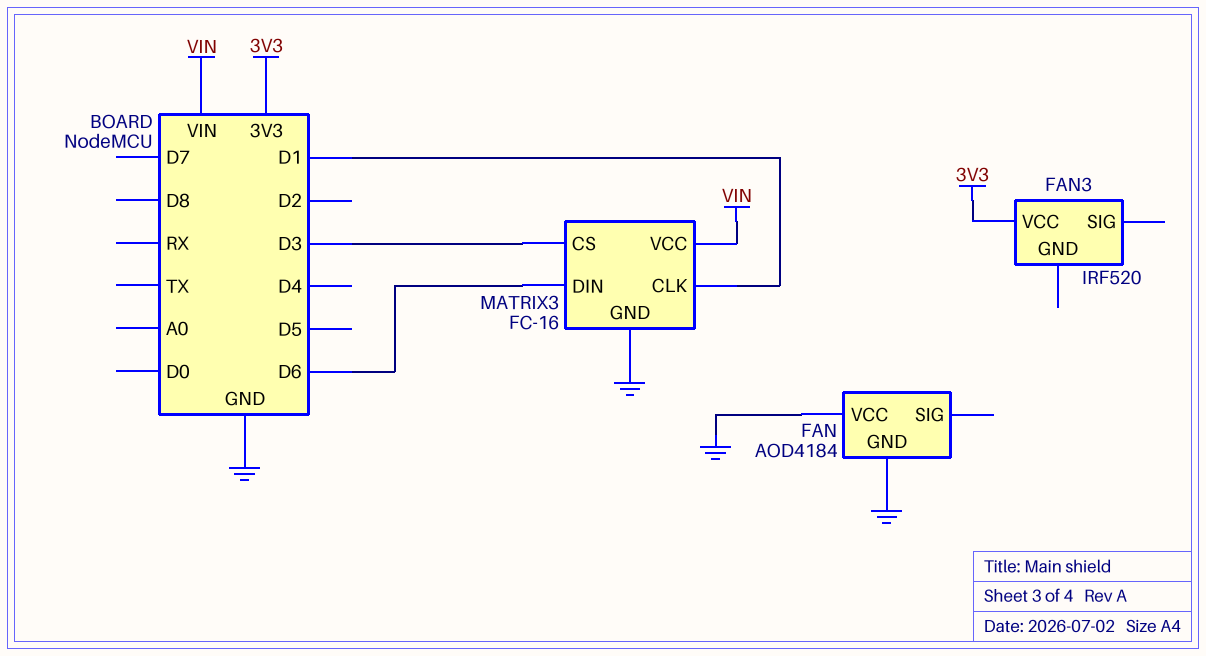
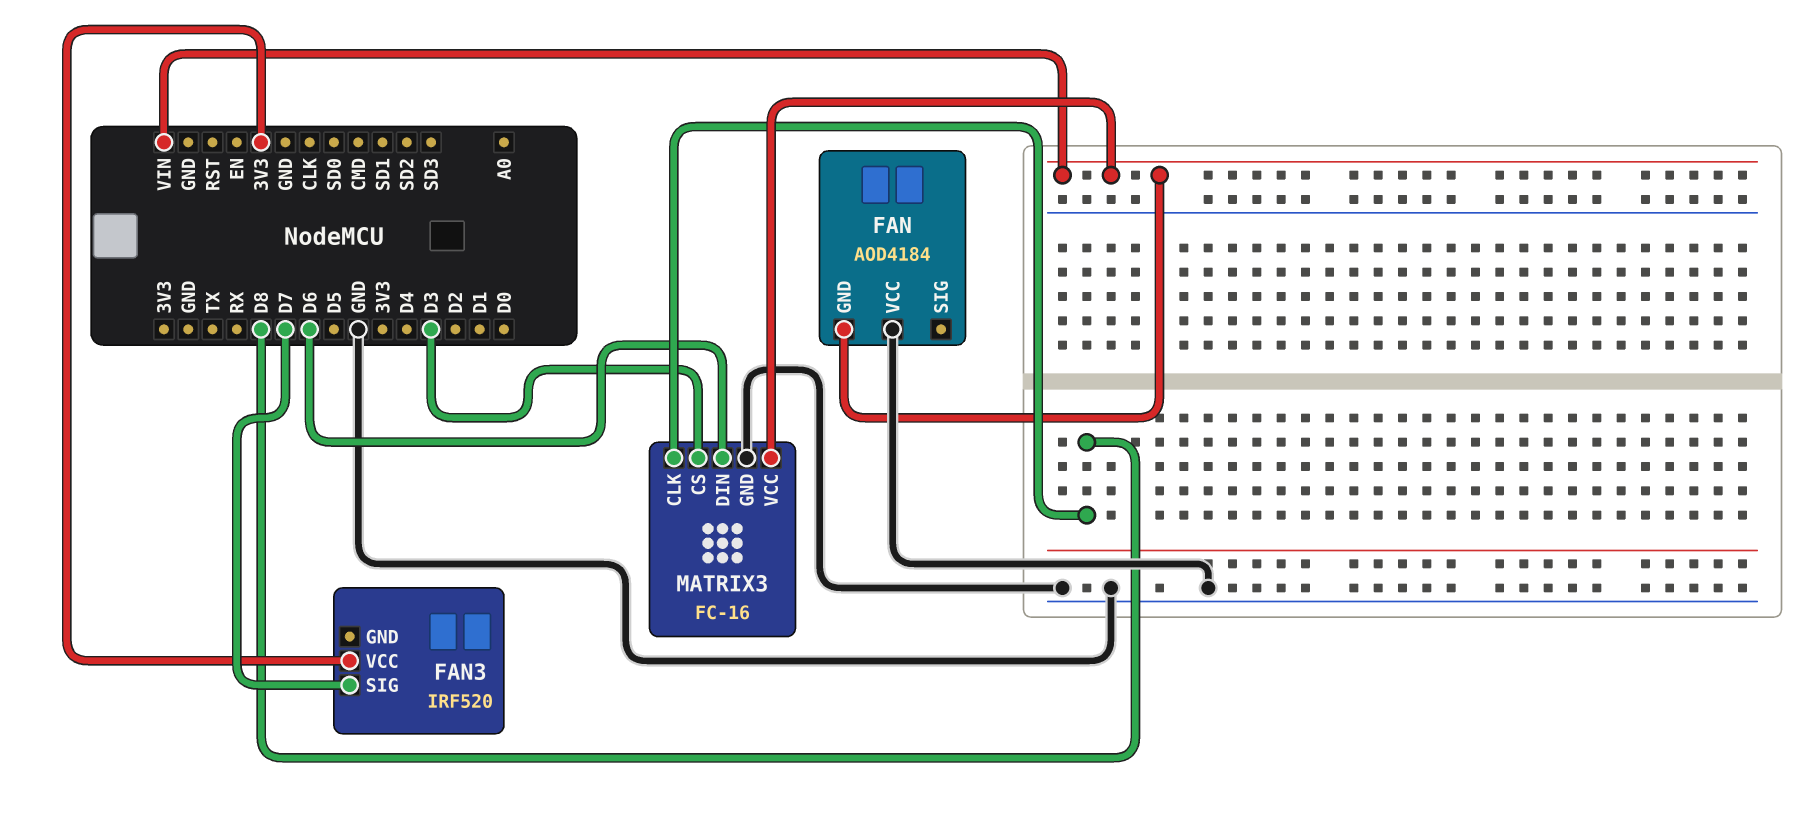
FAN pin GND: GND -> VIN
FAN3 pin SIG: none -> D7
MATRIX3 pin CLK: D1 -> D8

